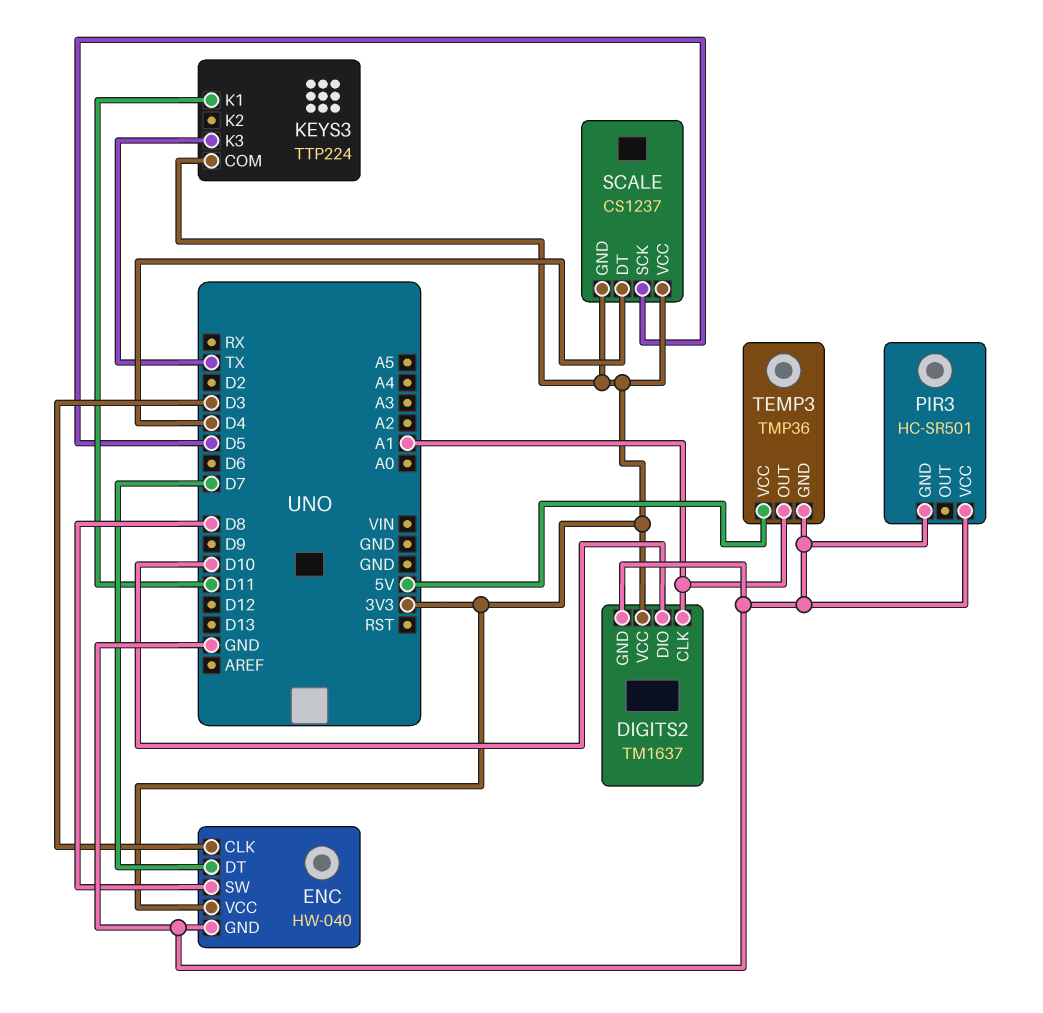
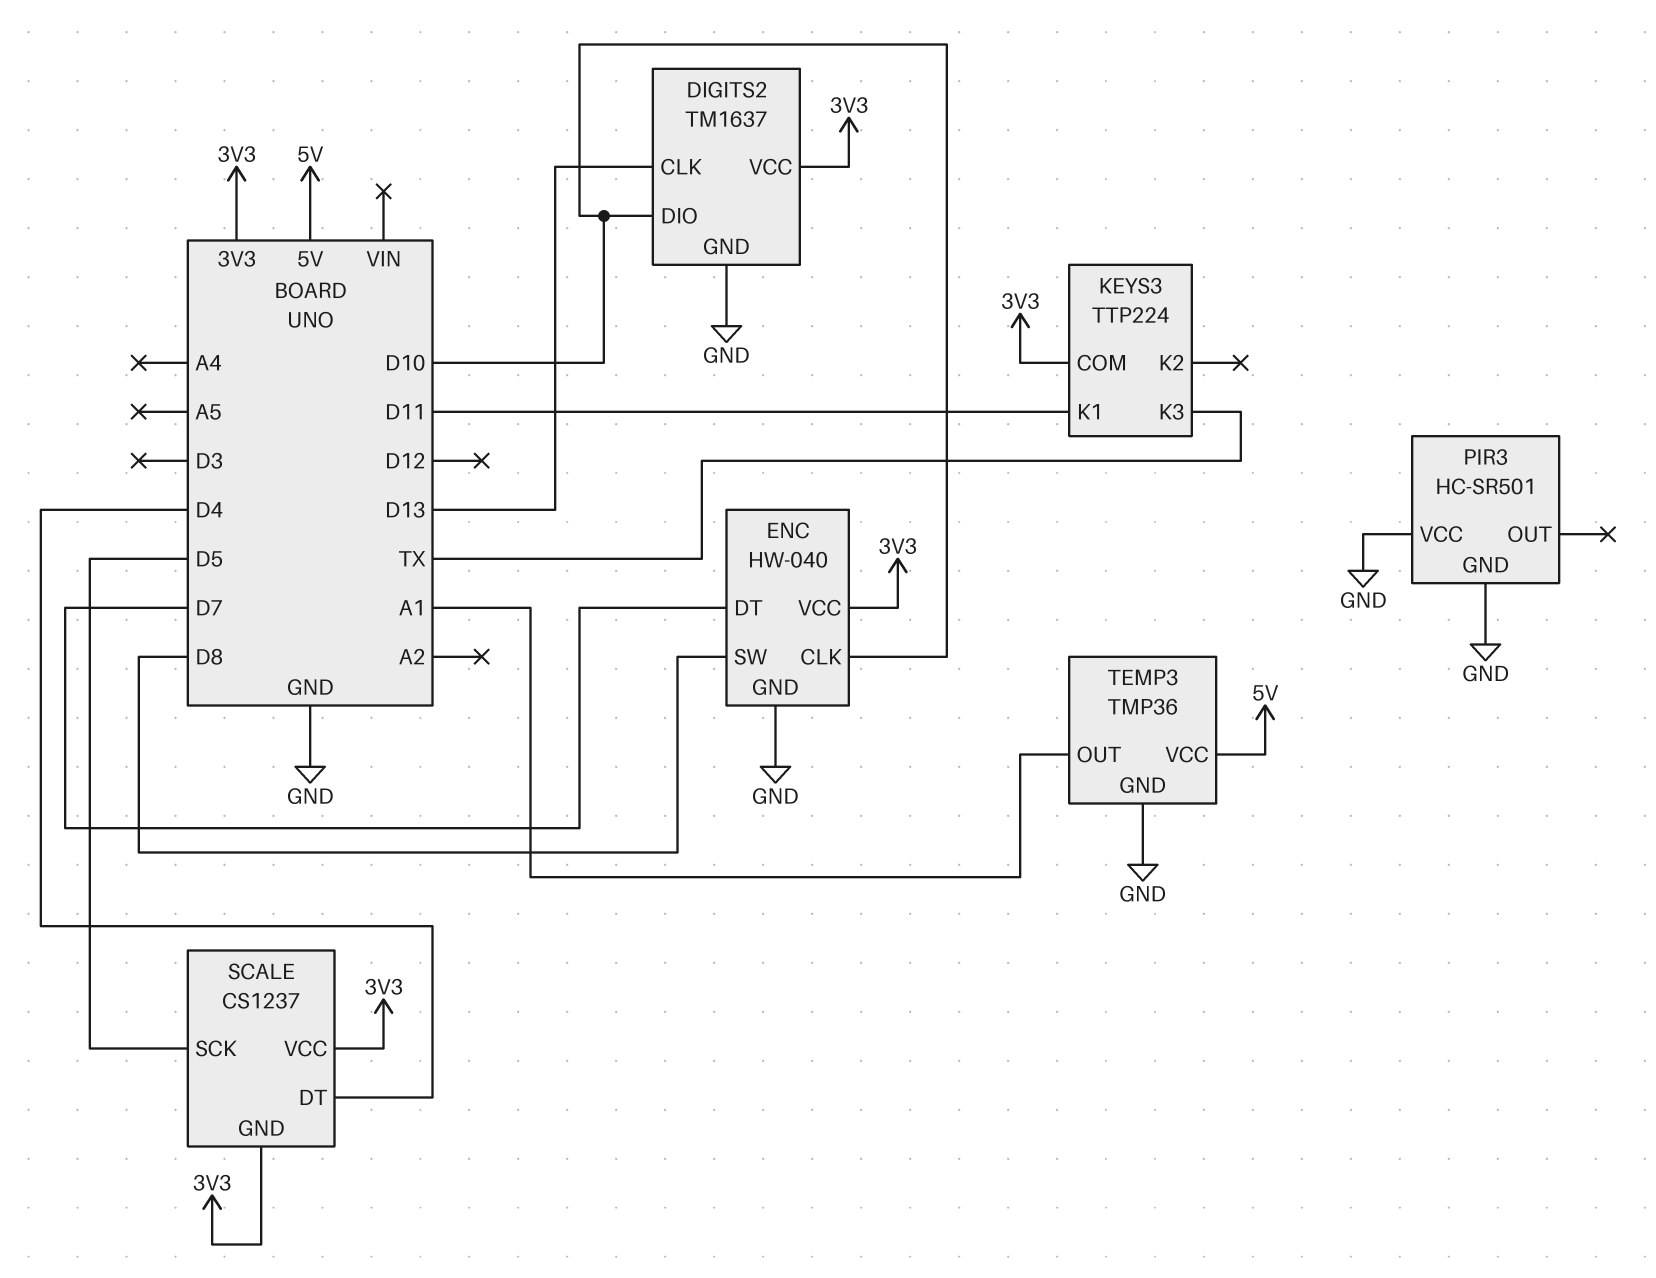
DIGITS2 pin CLK: A1 -> D13
ENC pin CLK: D3 -> D10

